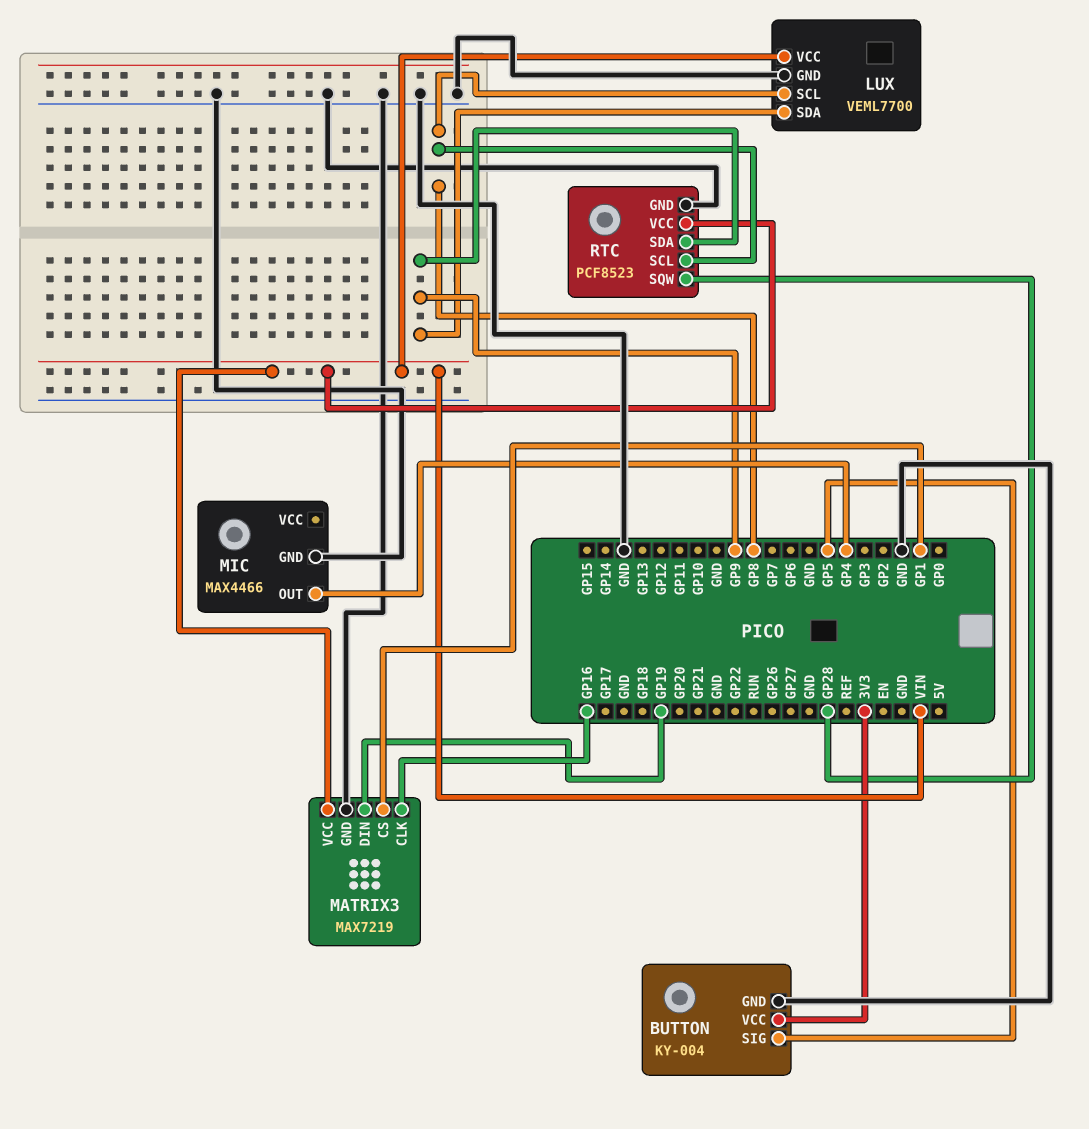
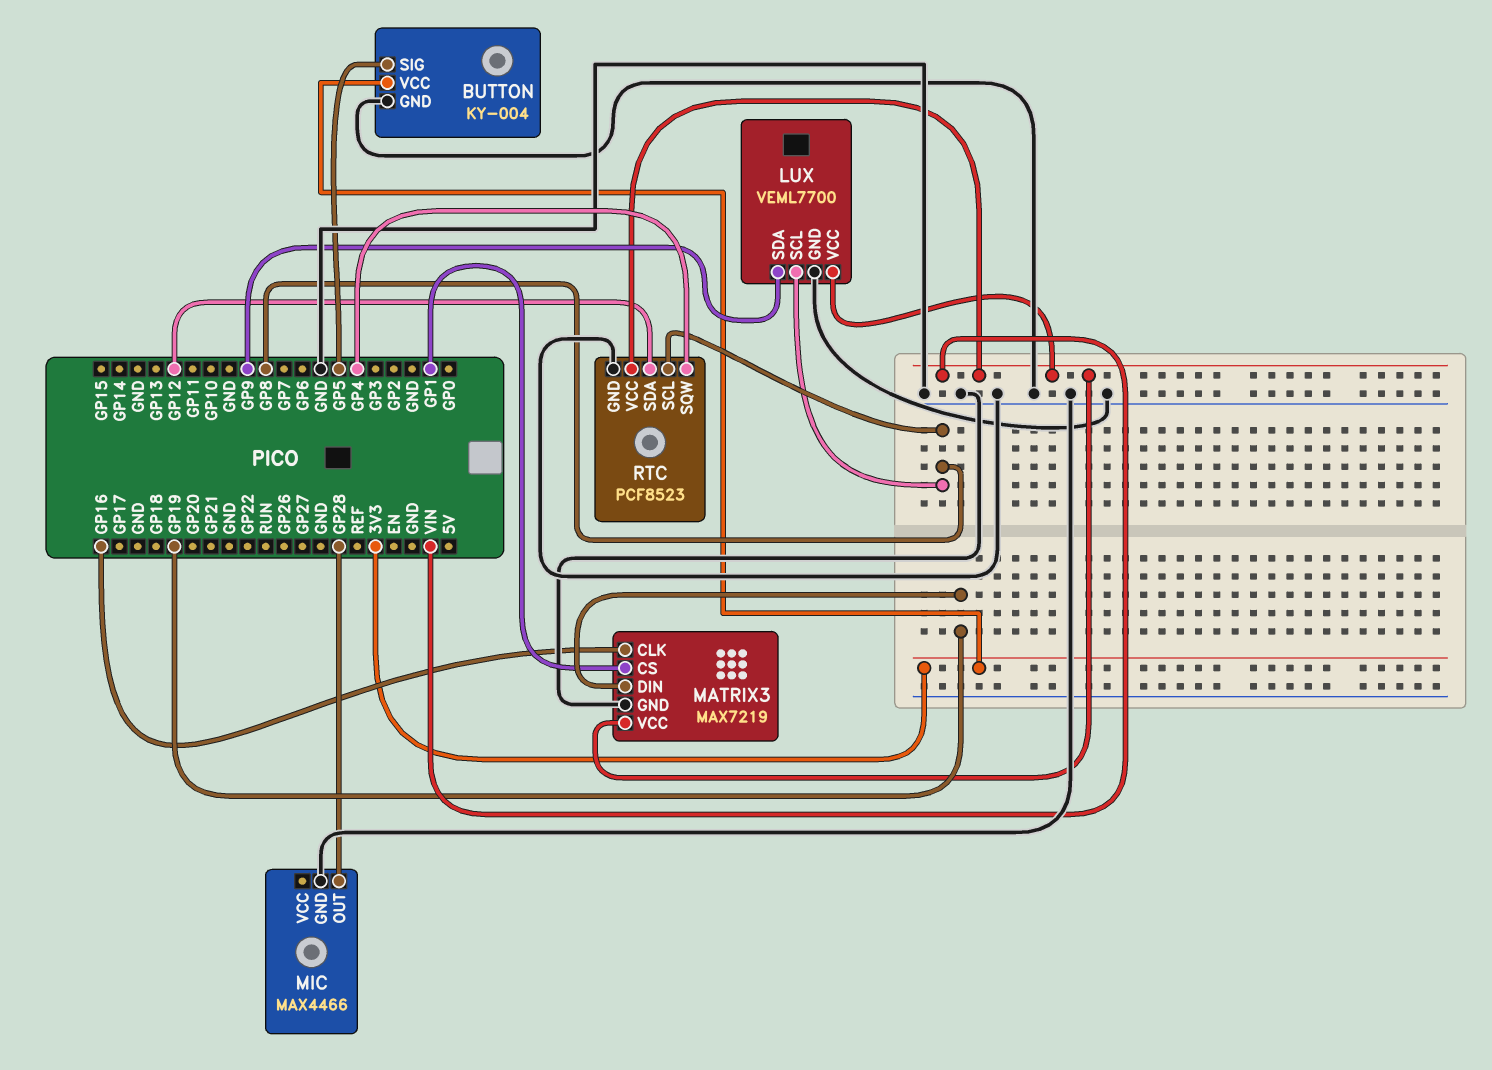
MIC pin OUT: GP4 -> GP28
RTC pin SDA: GP9 -> GP12
RTC pin SQW: GP28 -> GP4

